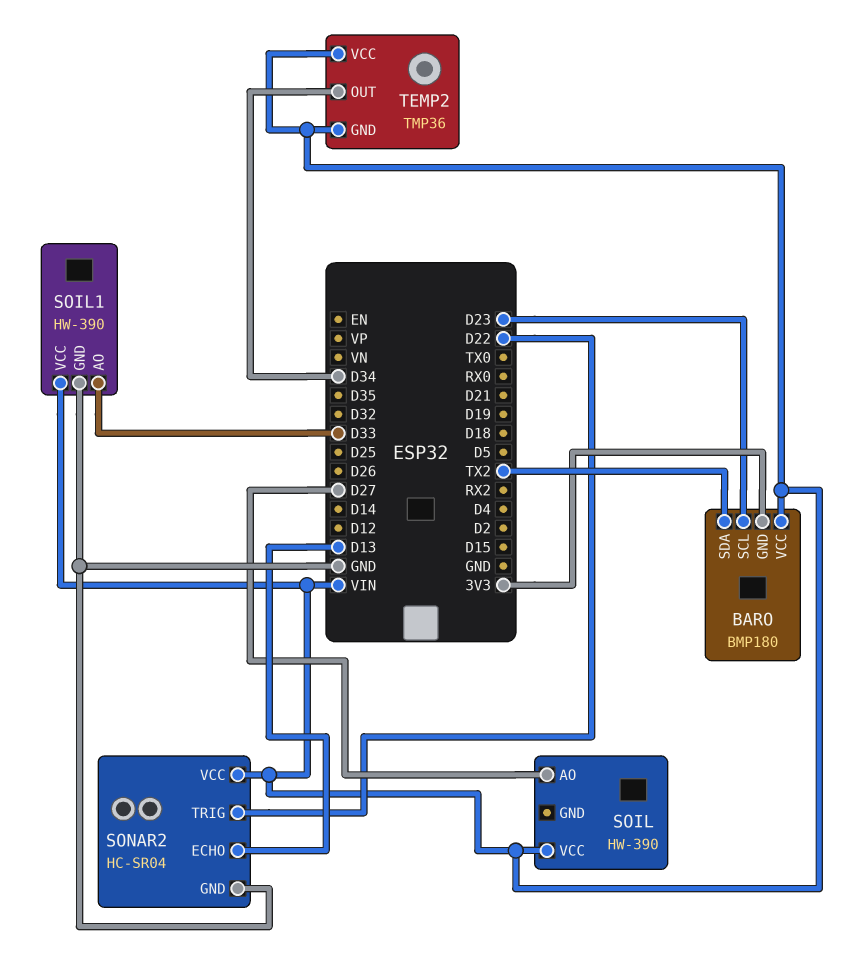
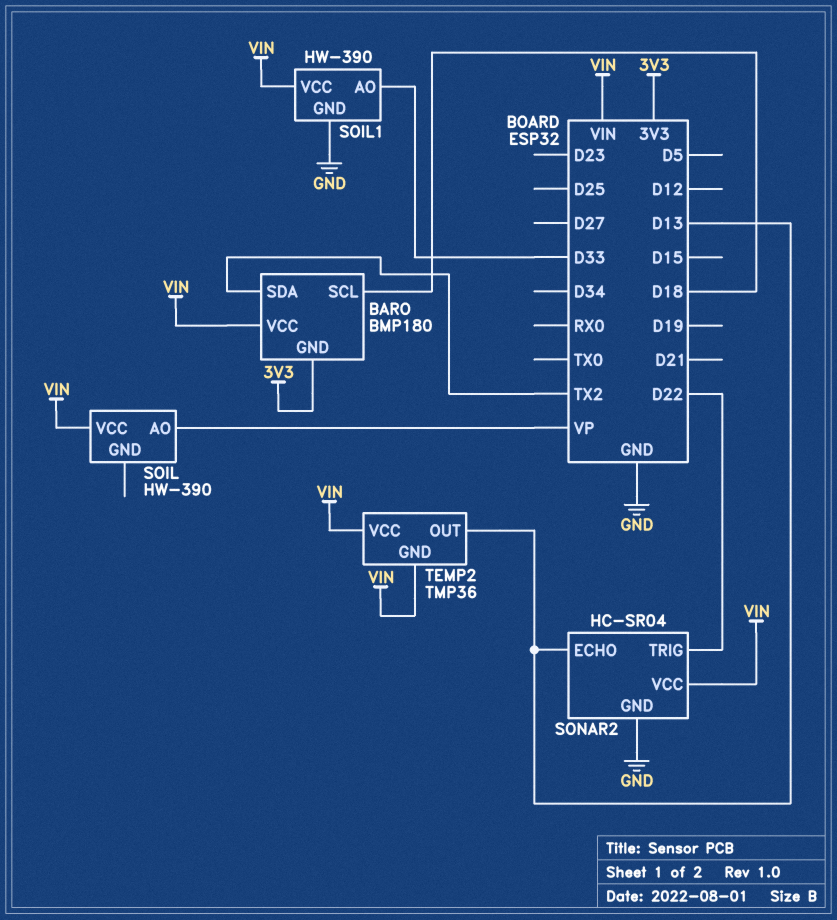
BARO pin SCL: D23 -> D18
SOIL pin AO: D27 -> VP
TEMP2 pin OUT: D34 -> D13

